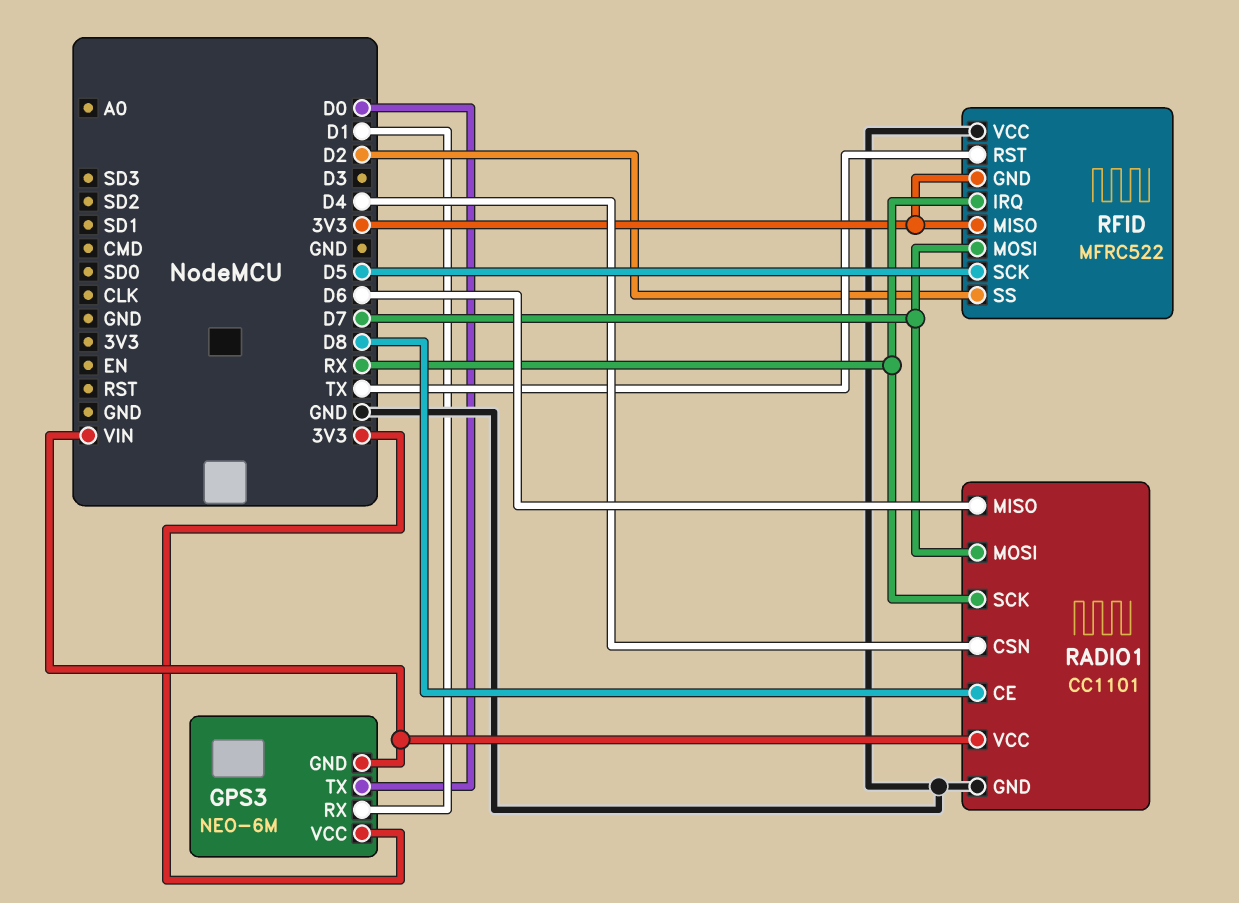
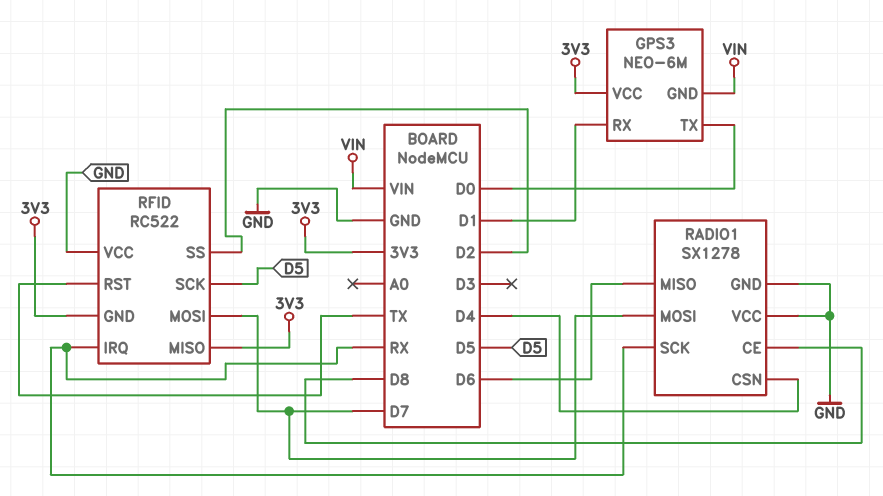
RADIO1: CC1101 -> SX1278
RADIO1 pin VCC: VIN -> GND
RFID: MFRC522 -> RC522

